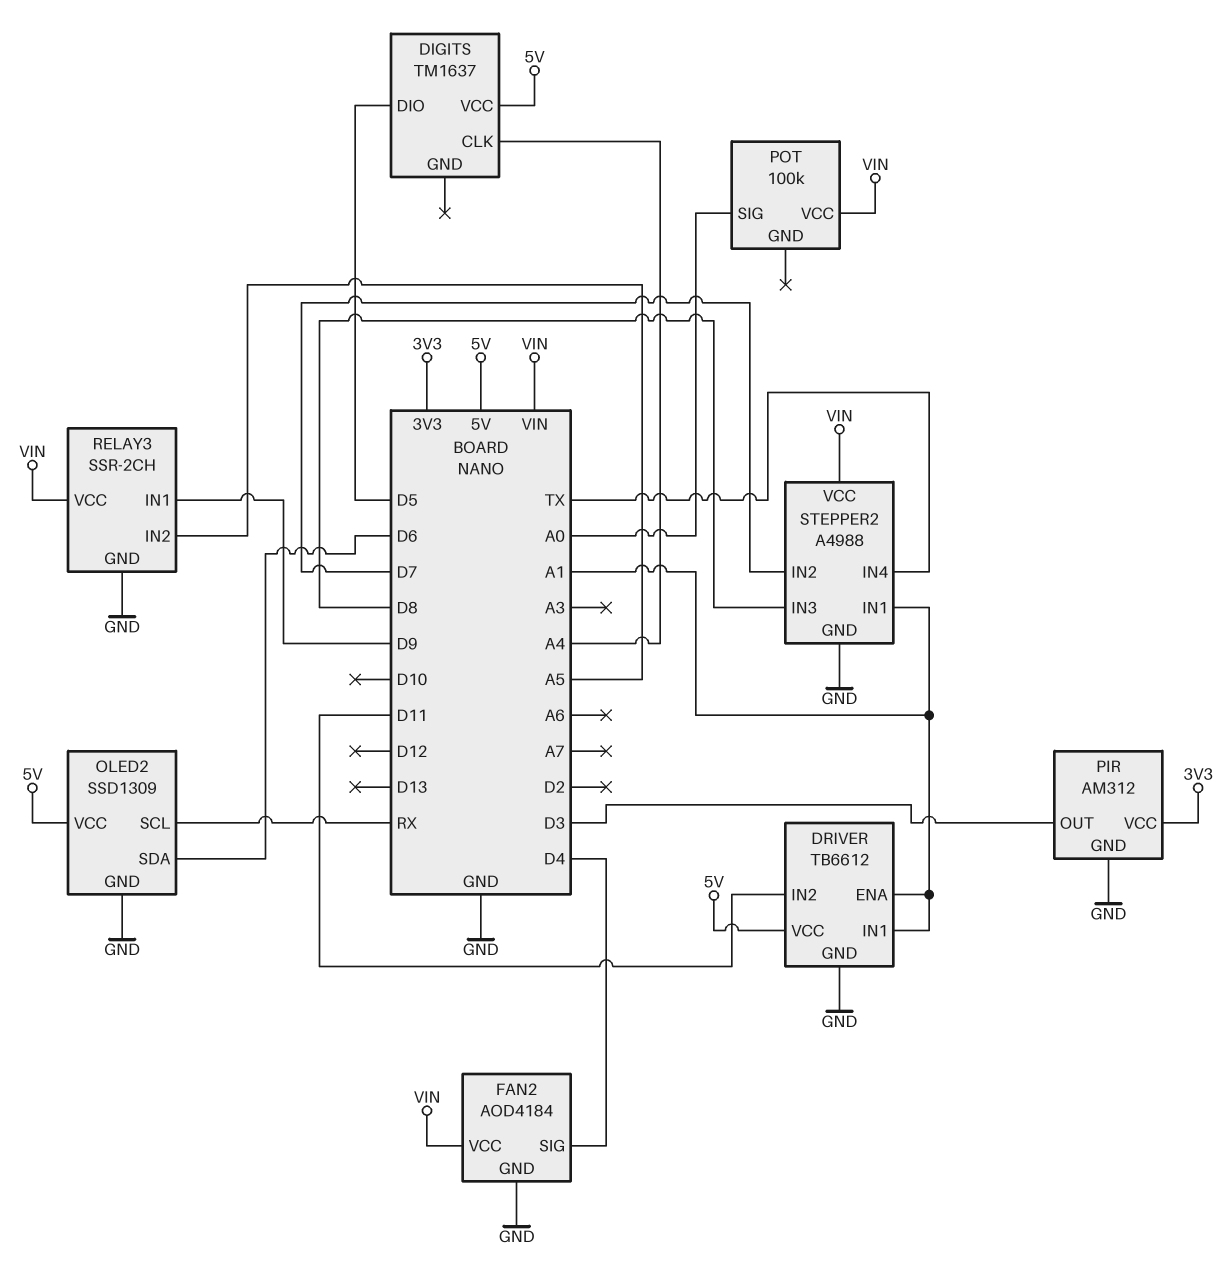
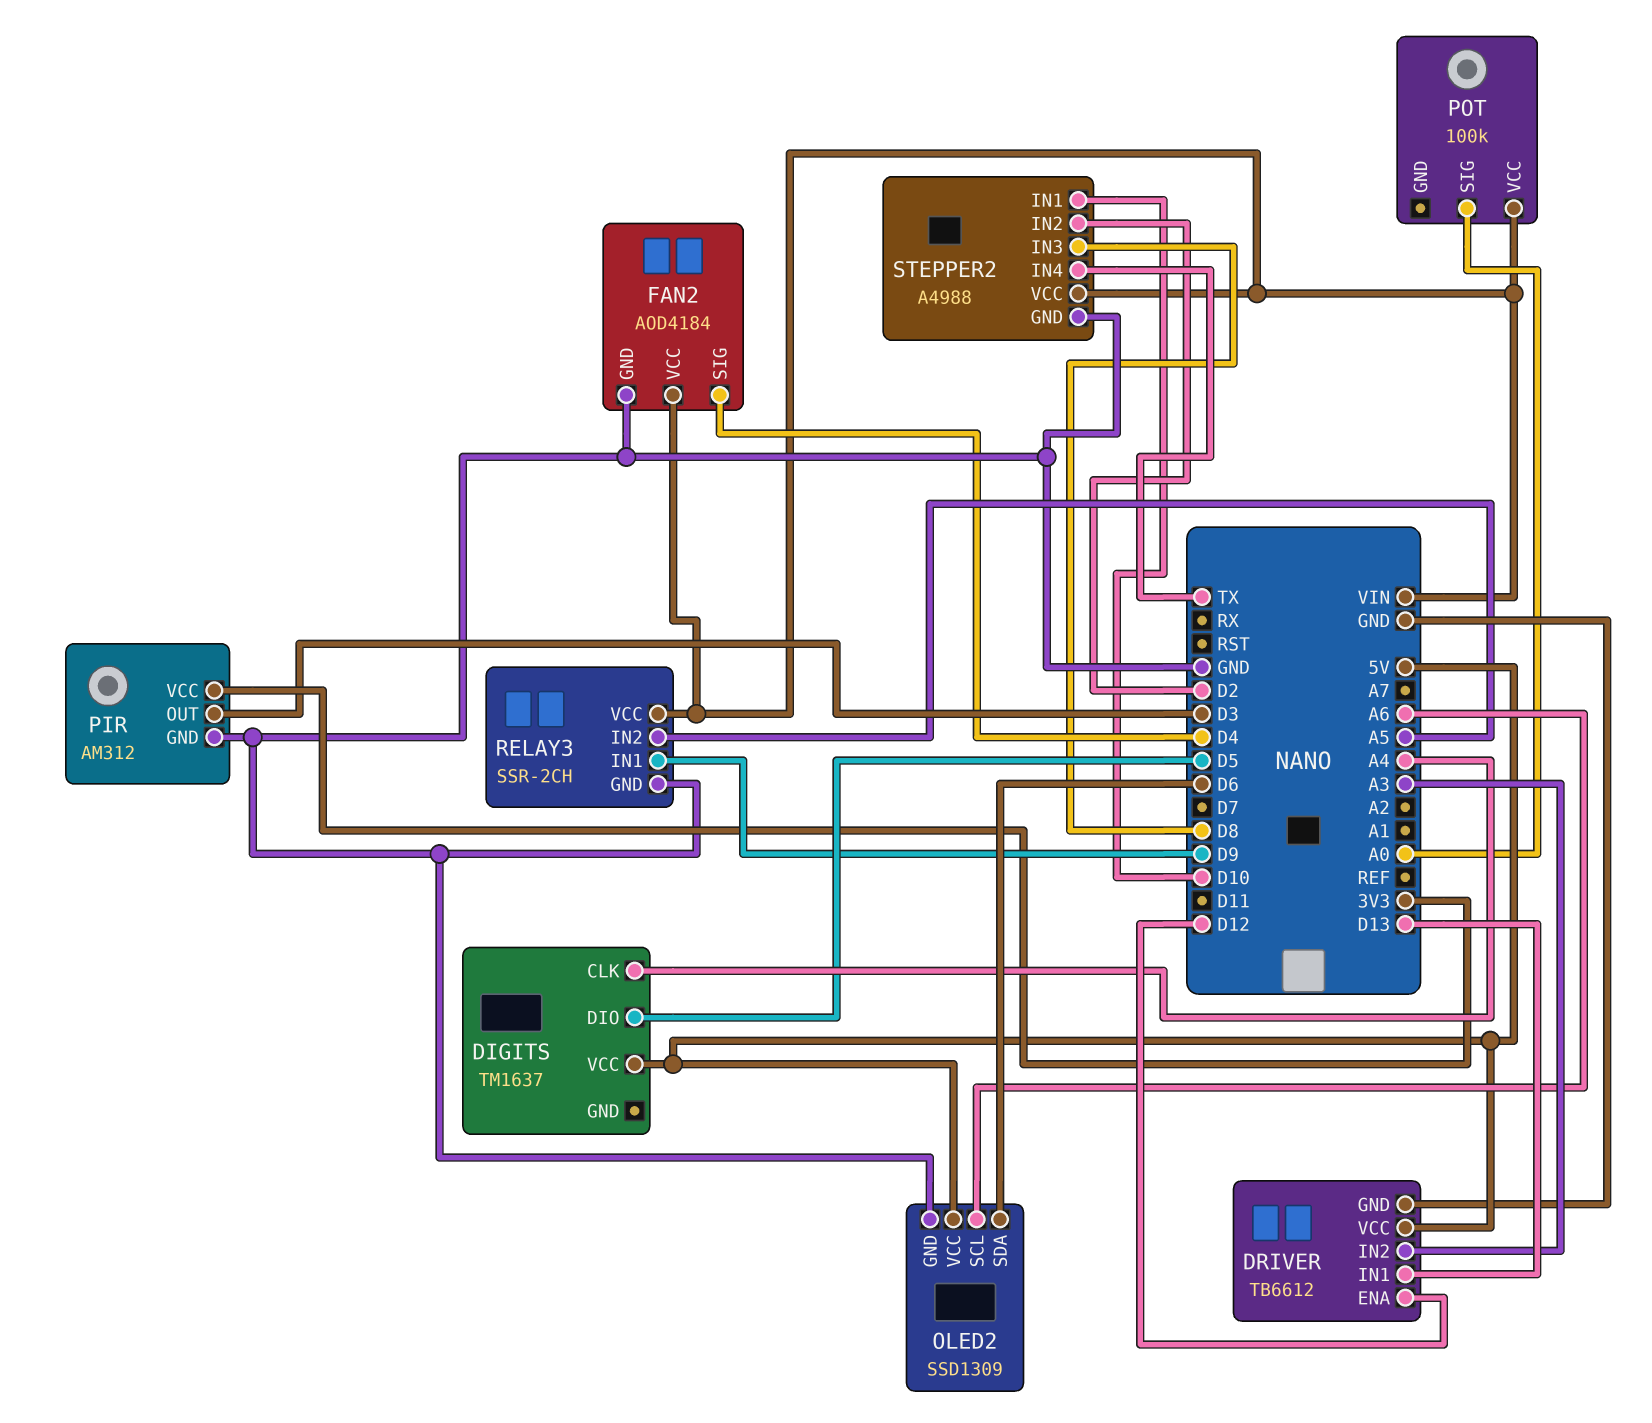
DRIVER pin ENA: A1 -> D12
DRIVER pin IN1: A1 -> D13
DRIVER pin IN2: D11 -> A3
OLED2 pin SCL: RX -> A6
STEPPER2 pin IN1: A1 -> D10
STEPPER2 pin IN2: D7 -> D2

